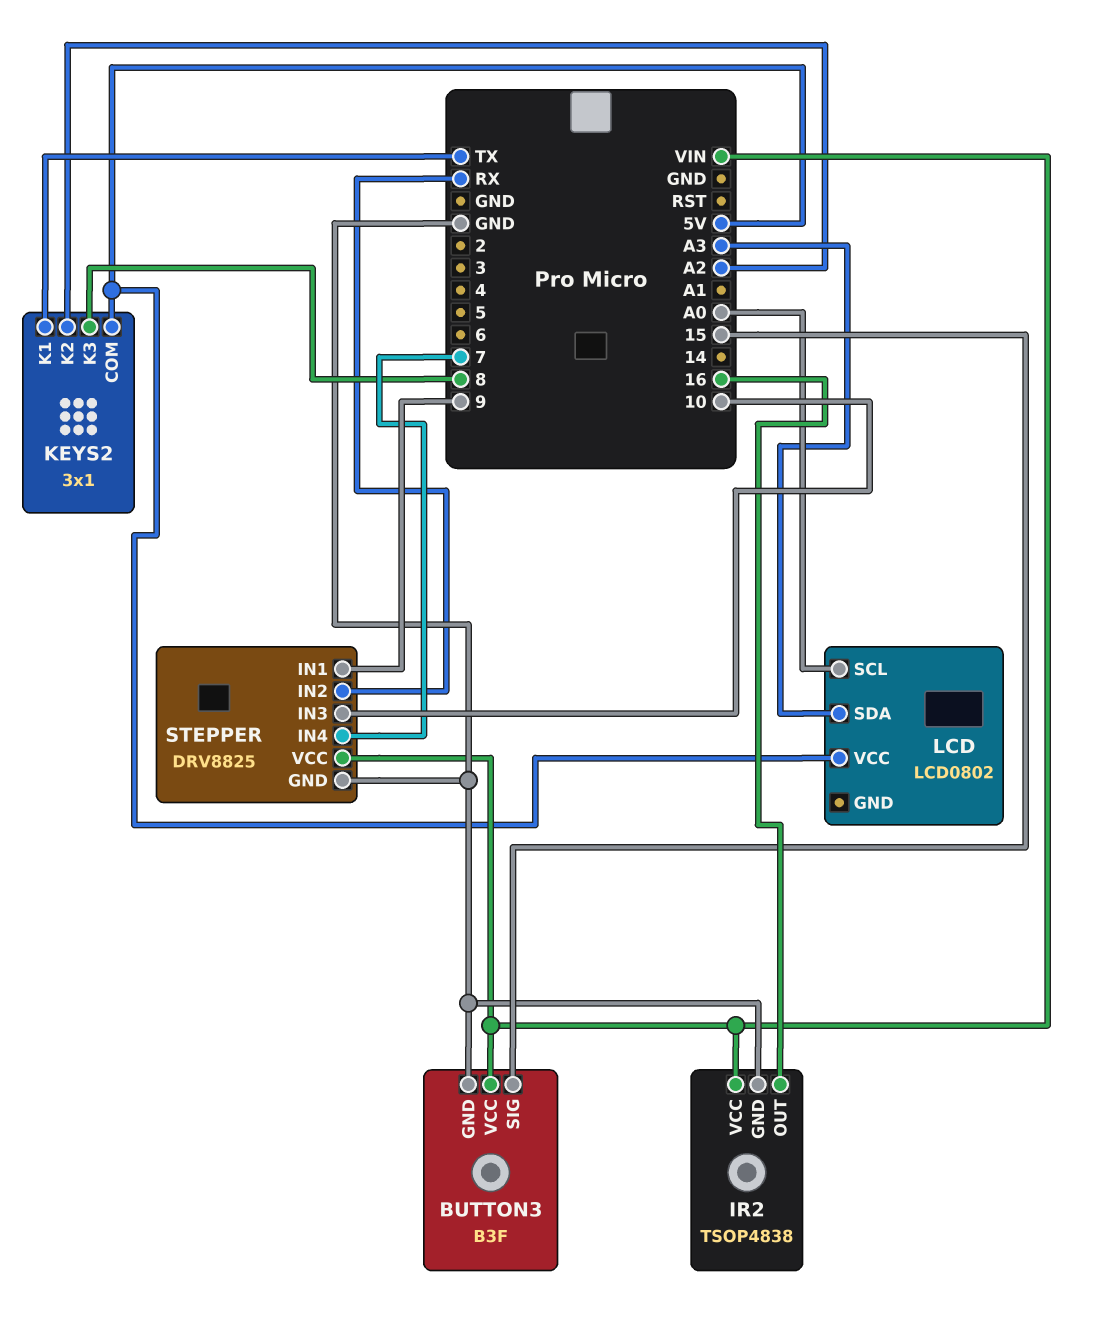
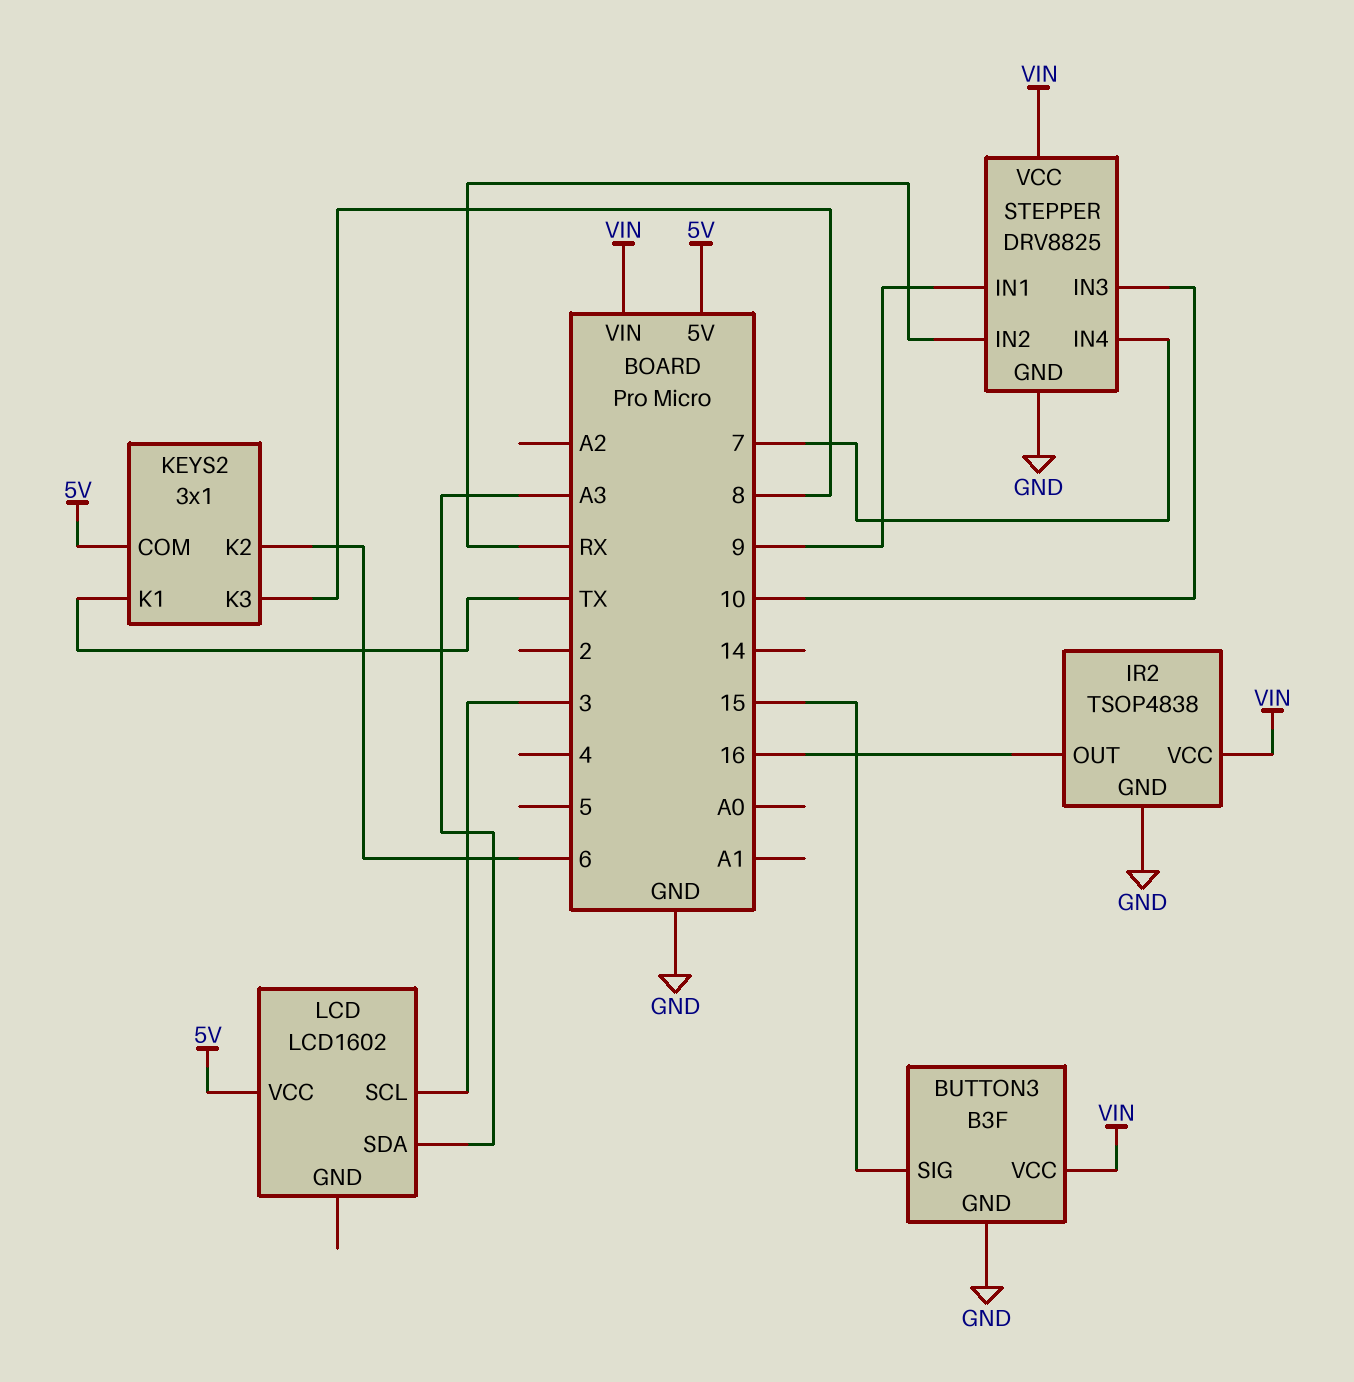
KEYS2 pin K2: A2 -> 6
LCD: LCD0802 -> LCD1602
LCD pin SCL: A0 -> 3

